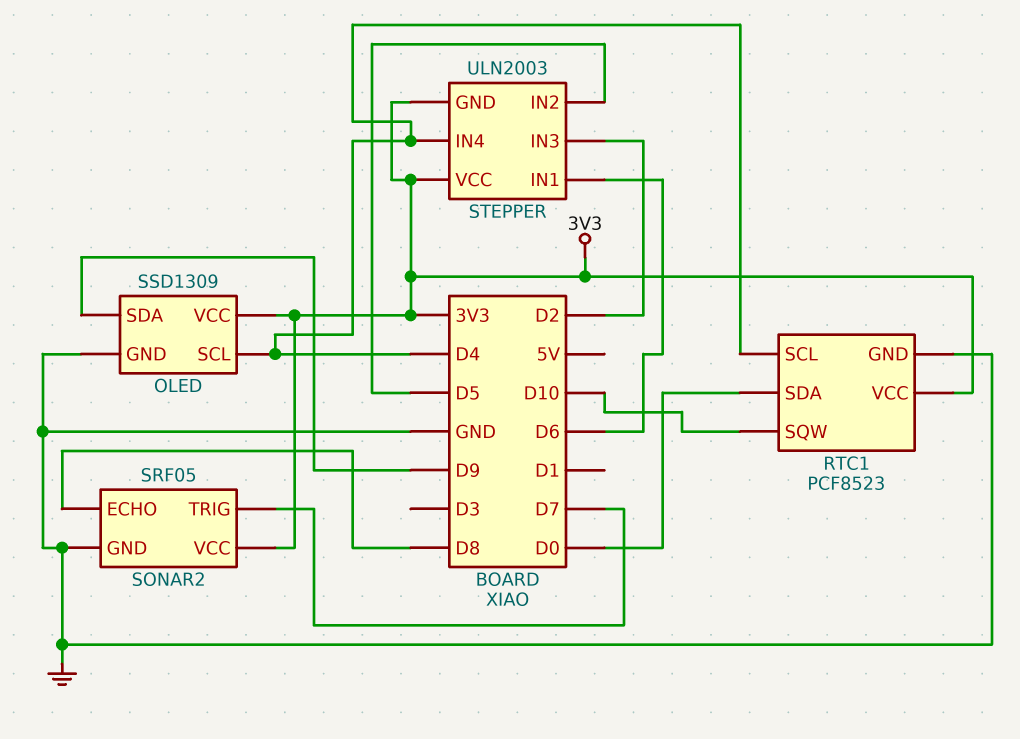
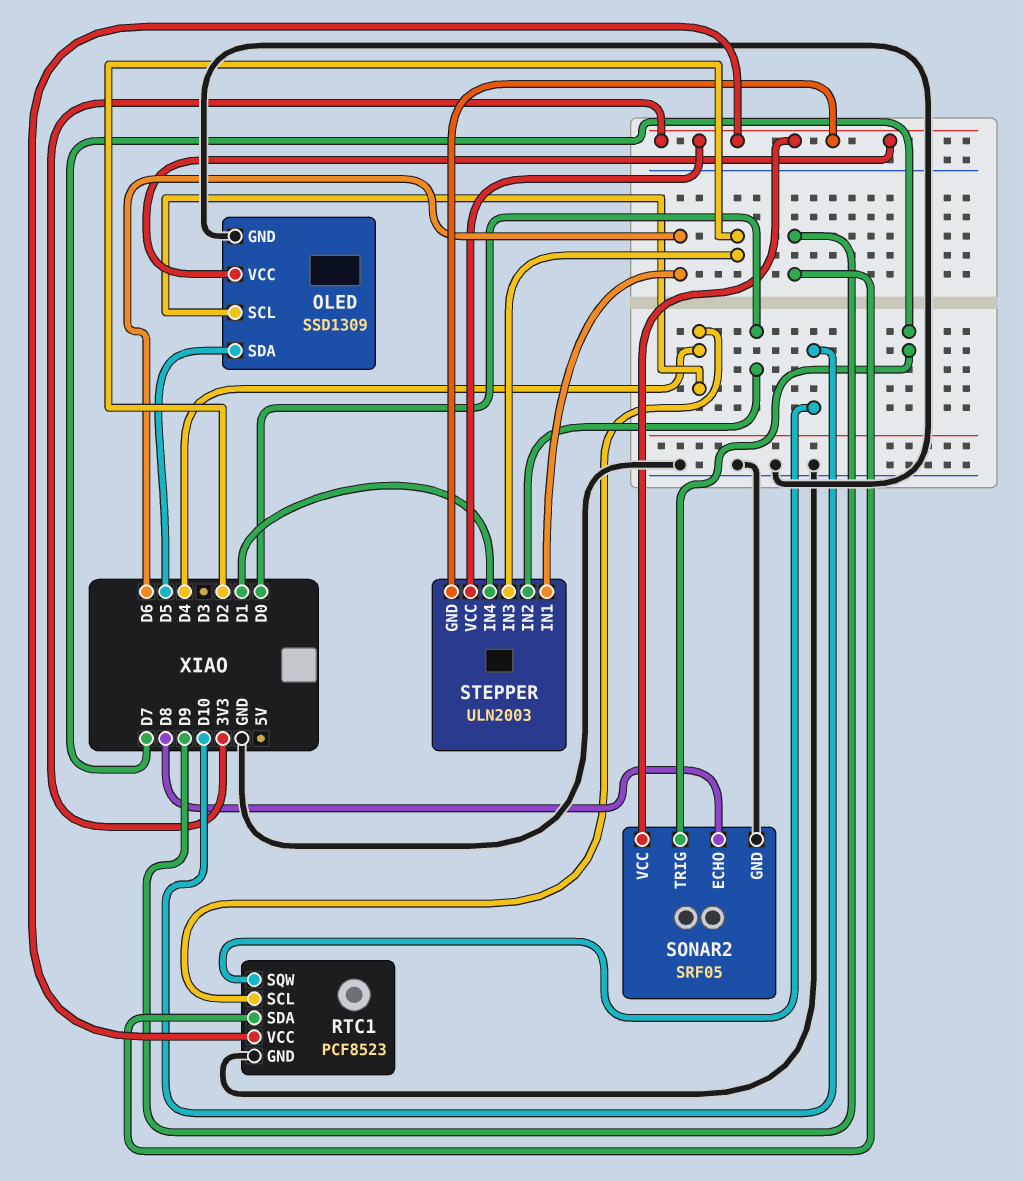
OLED pin SDA: D9 -> D5
RTC1 pin SDA: D0 -> D9
STEPPER pin IN2: D5 -> D0
STEPPER pin IN4: D4 -> D1

